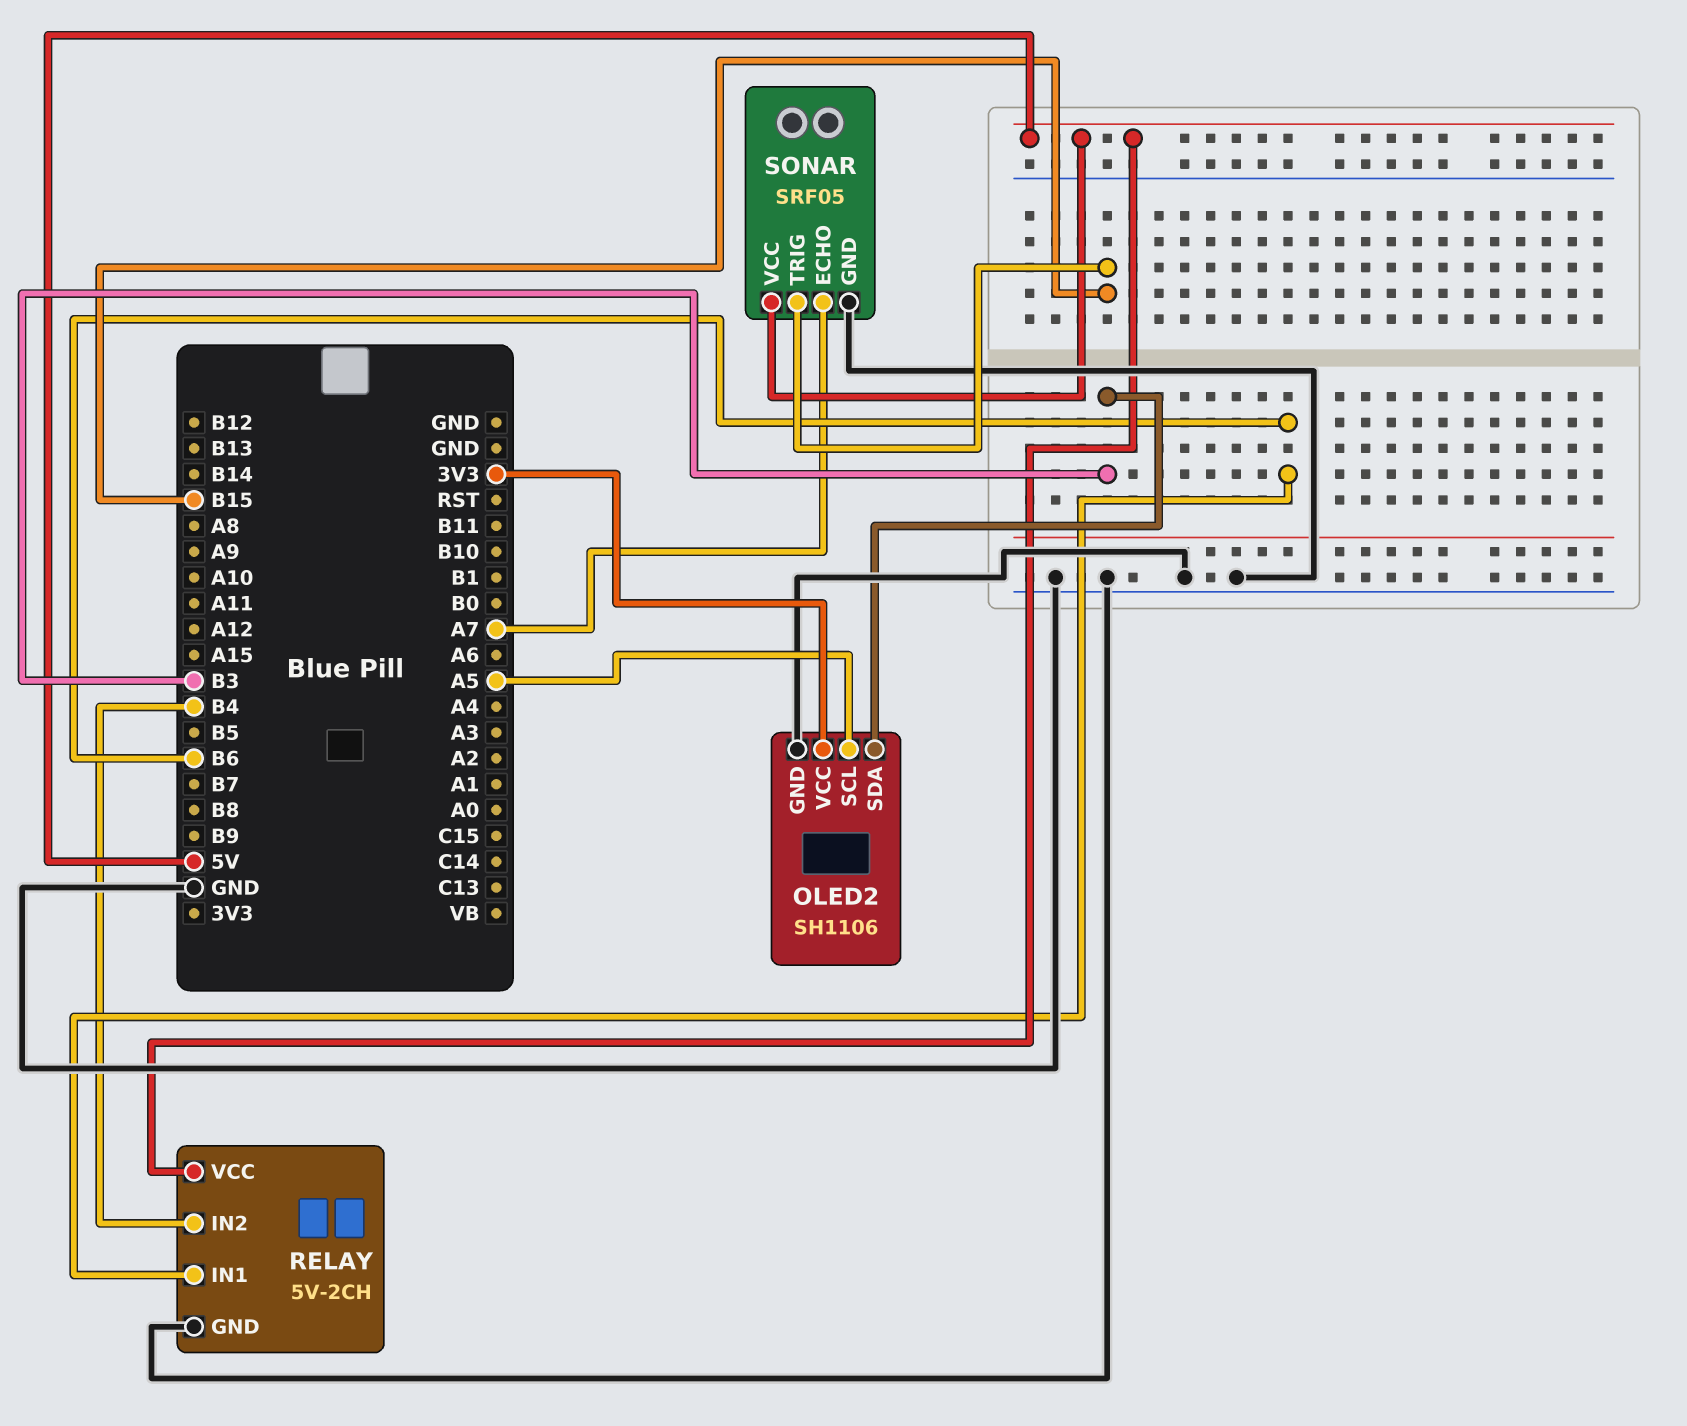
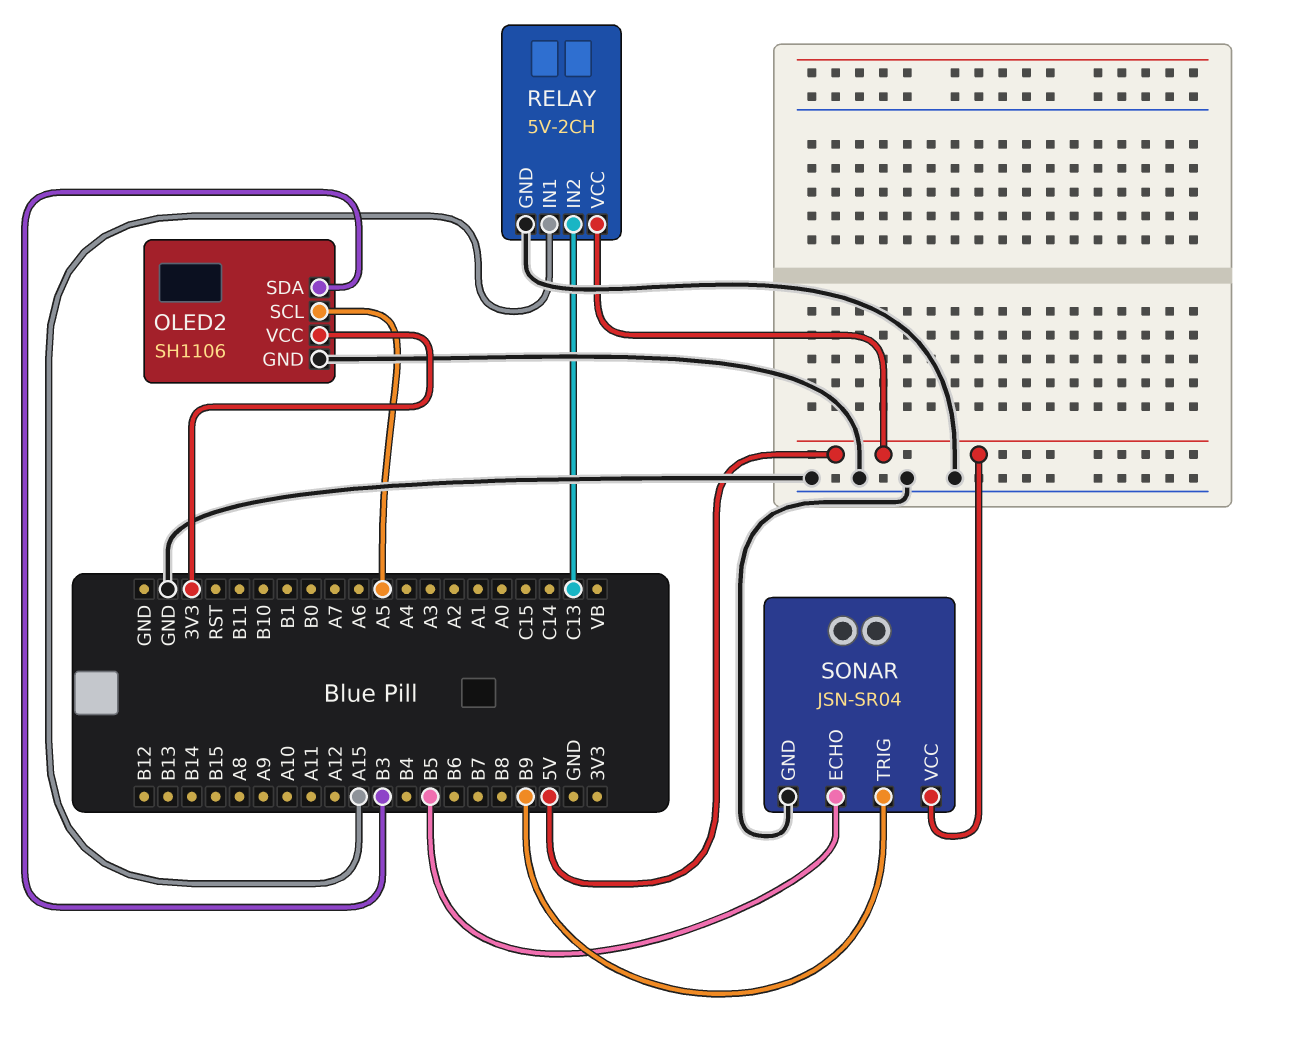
RELAY pin IN1: B6 -> A15
RELAY pin IN2: B4 -> C13
SONAR: SRF05 -> JSN-SR04
SONAR pin ECHO: A7 -> B5
SONAR pin TRIG: B15 -> B9

